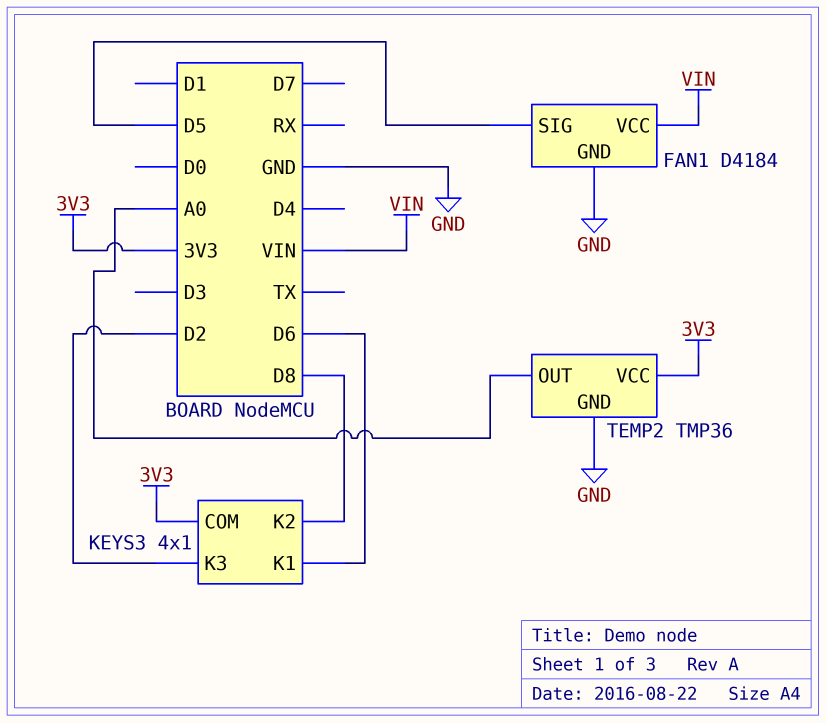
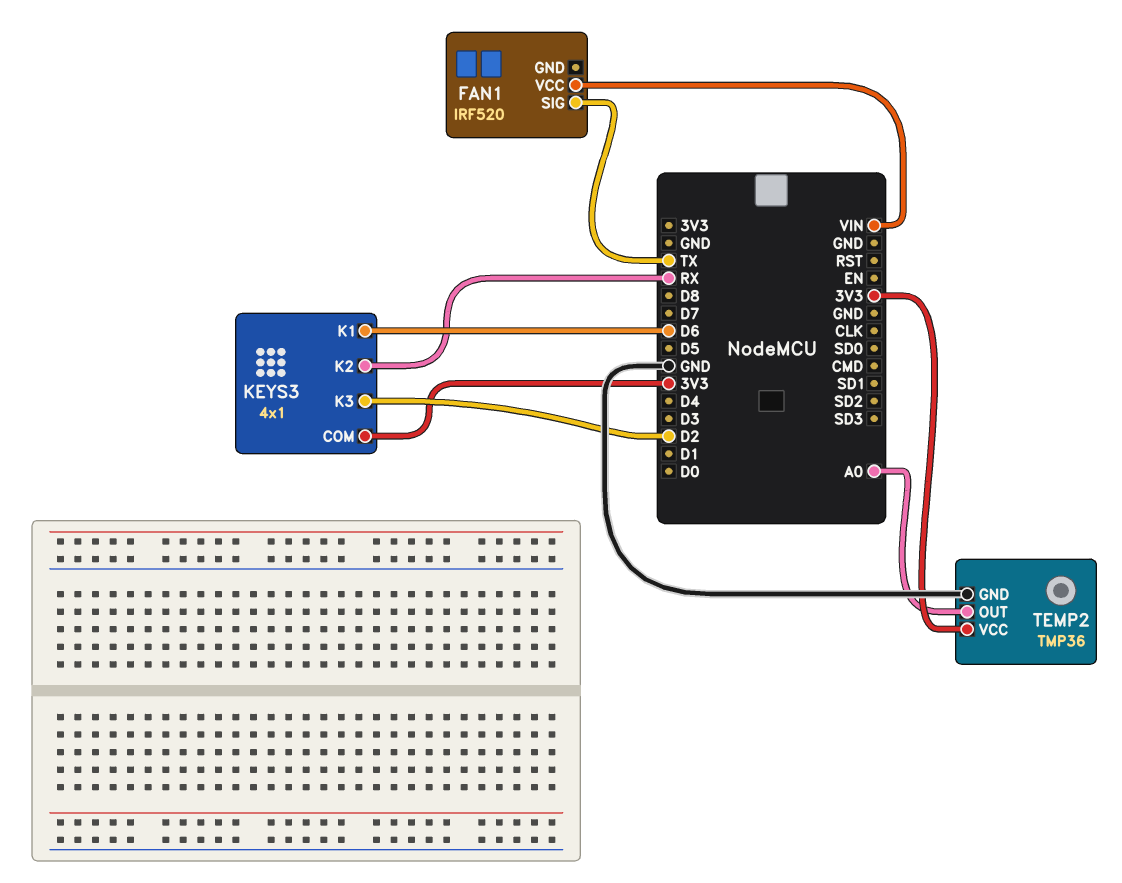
FAN1: D4184 -> IRF520
FAN1 pin GND: GND -> none
FAN1 pin SIG: D5 -> TX
KEYS3 pin K2: D8 -> RX

